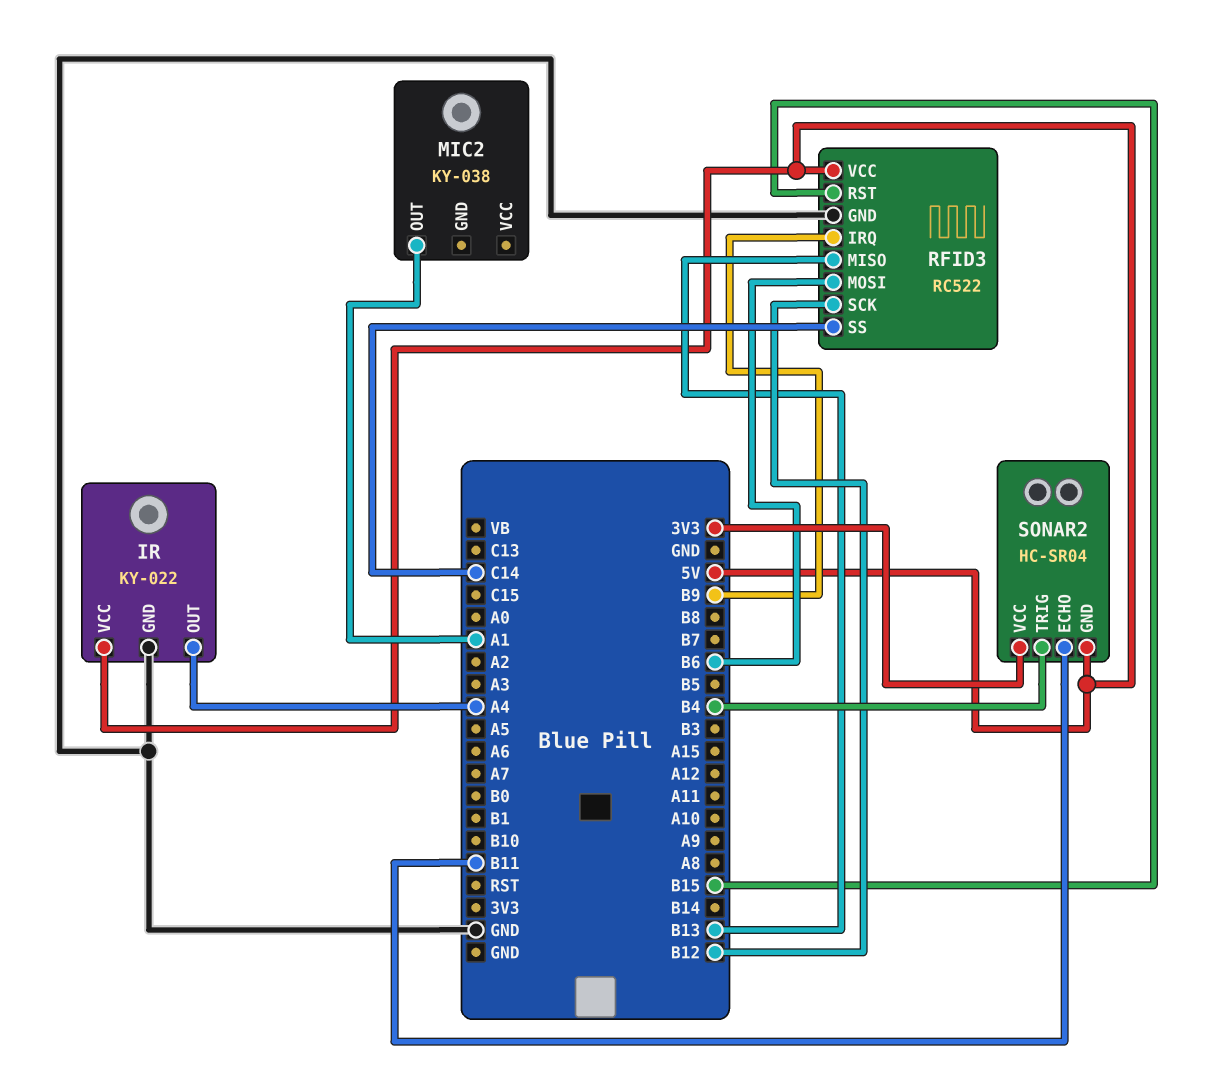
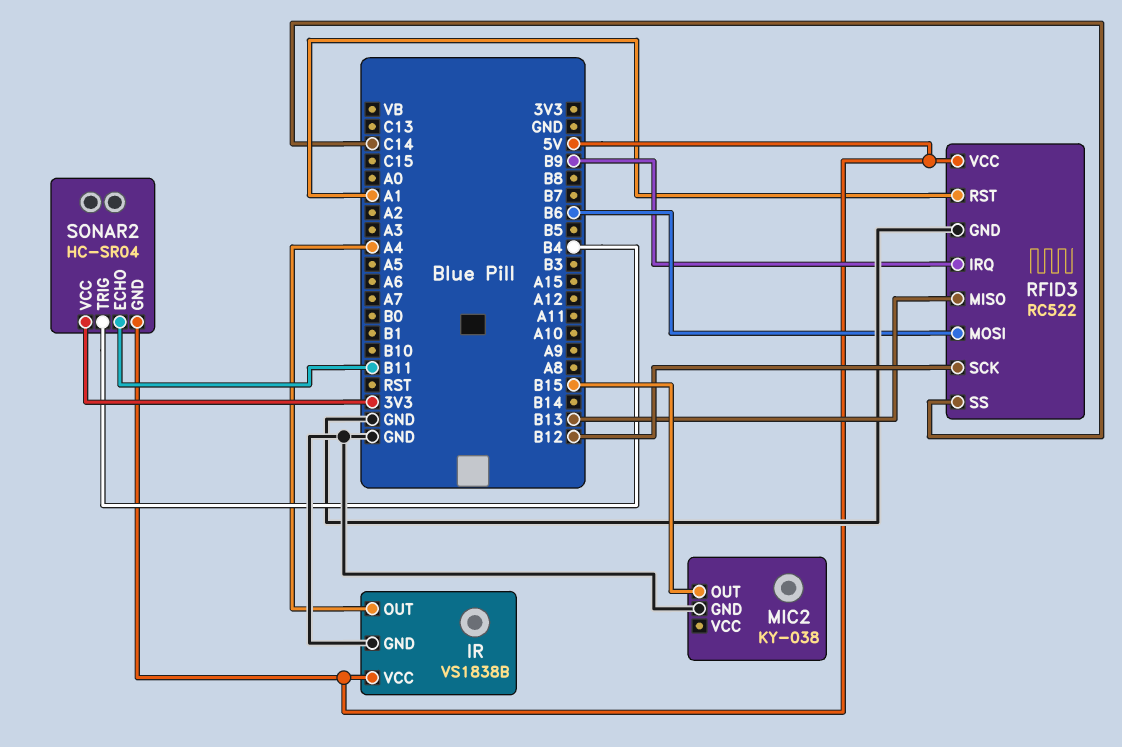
IR: KY-022 -> VS1838B
MIC2 pin GND: none -> GND
MIC2 pin OUT: A1 -> B15
RFID3 pin RST: B15 -> A1

